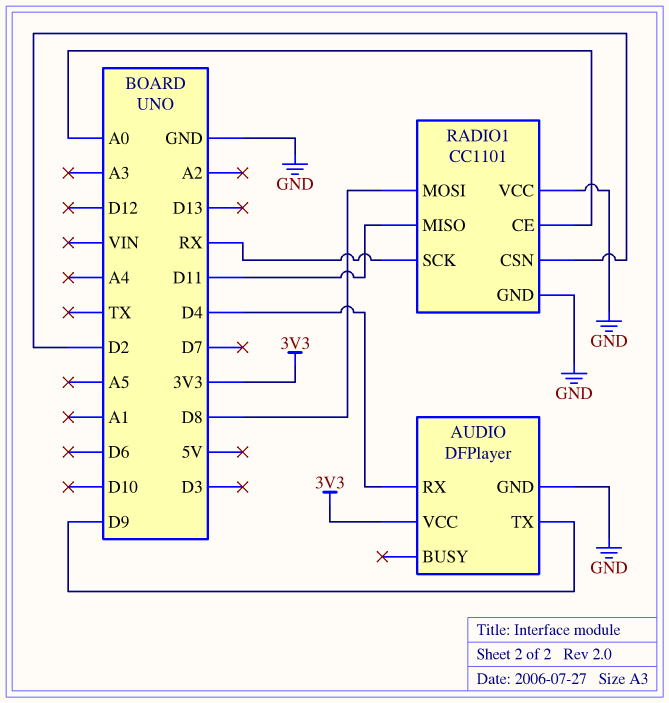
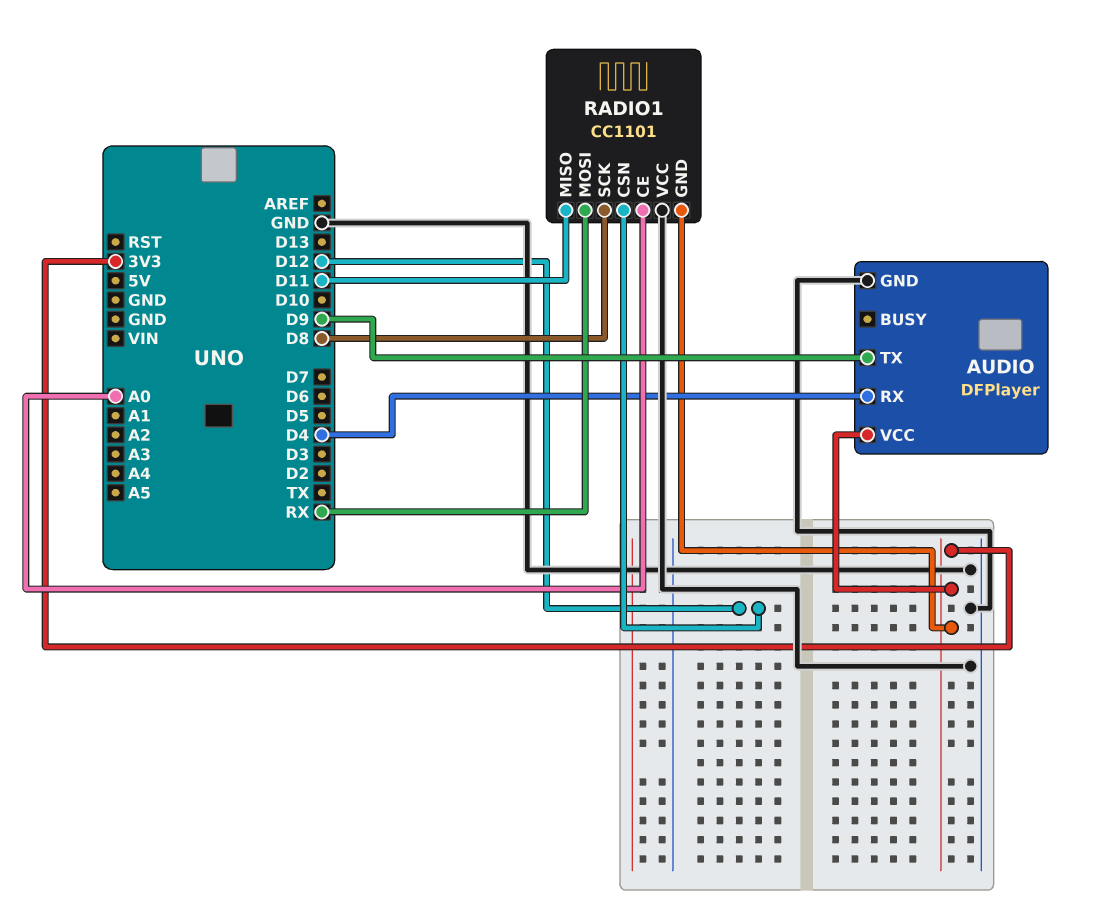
RADIO1 pin CSN: D2 -> D12
RADIO1 pin GND: GND -> 3V3
RADIO1 pin MOSI: D8 -> RX
RADIO1 pin SCK: RX -> D8

